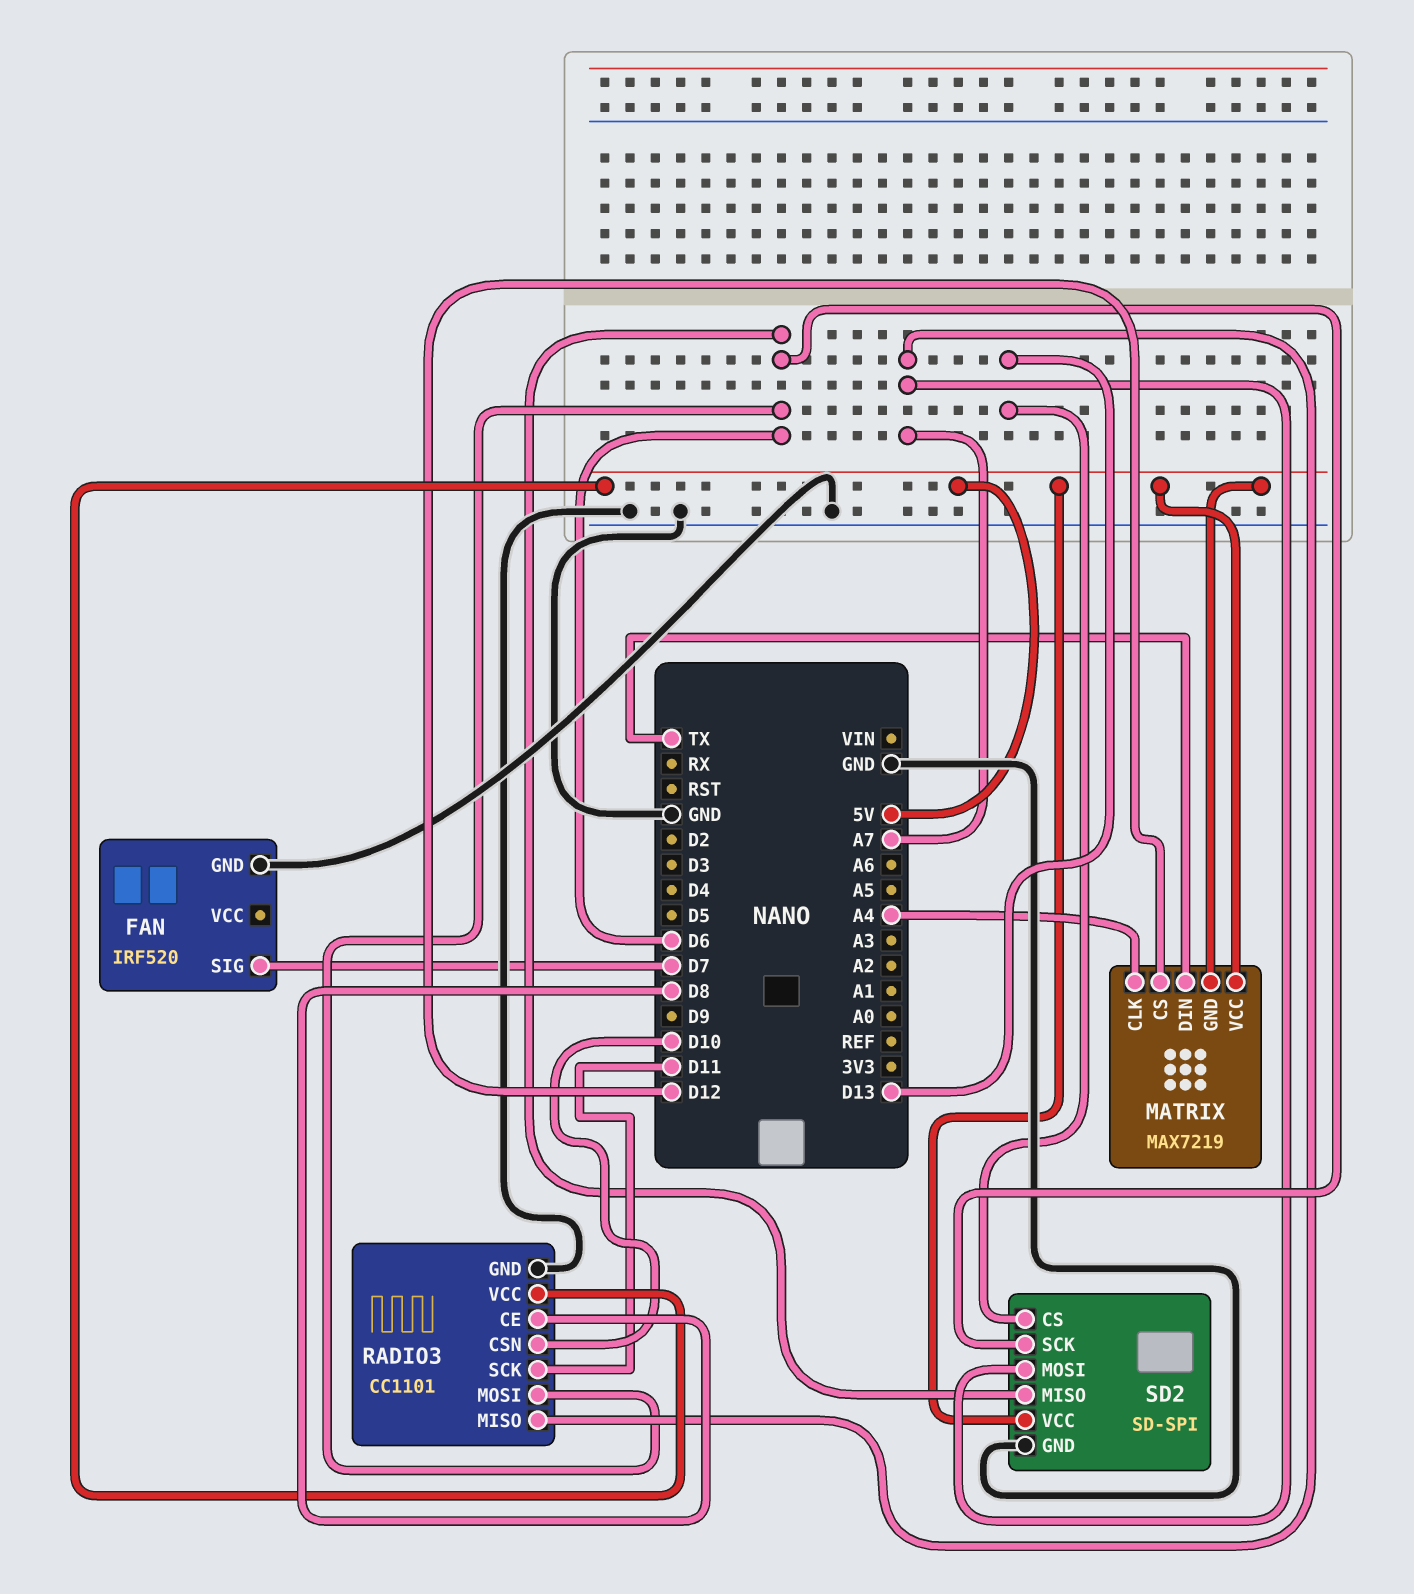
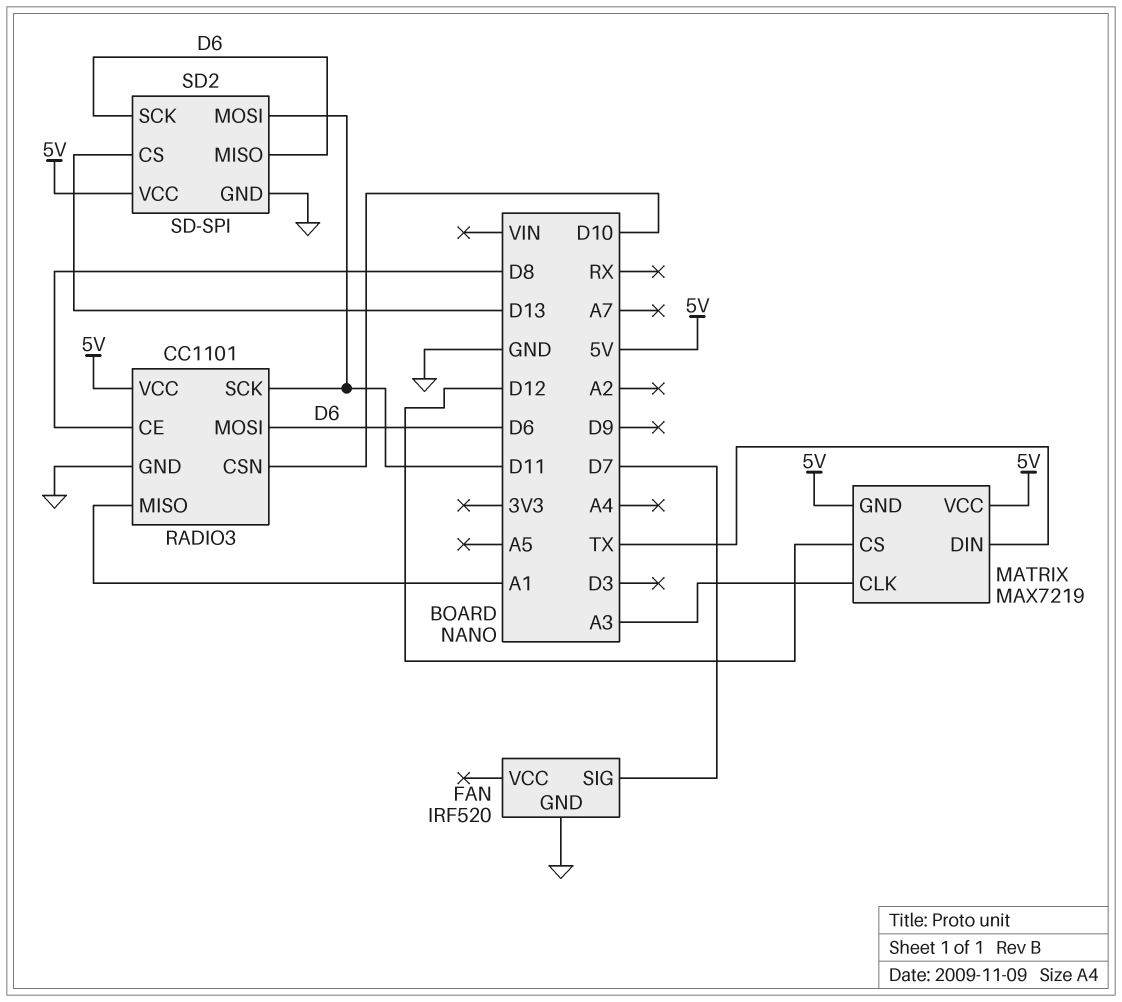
MATRIX pin CLK: A4 -> A3
RADIO3 pin MISO: A7 -> A1
SD2 pin MOSI: A7 -> D11

